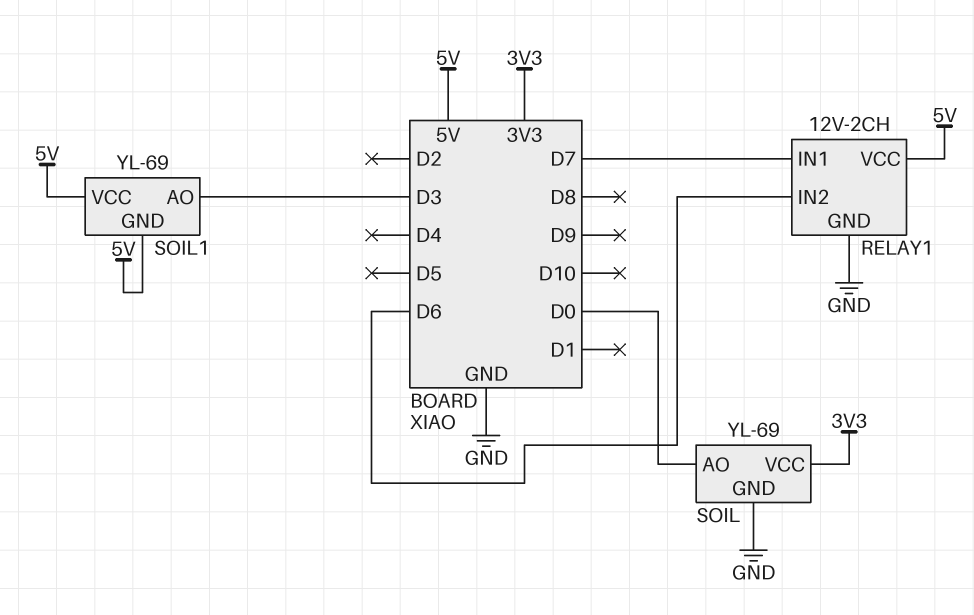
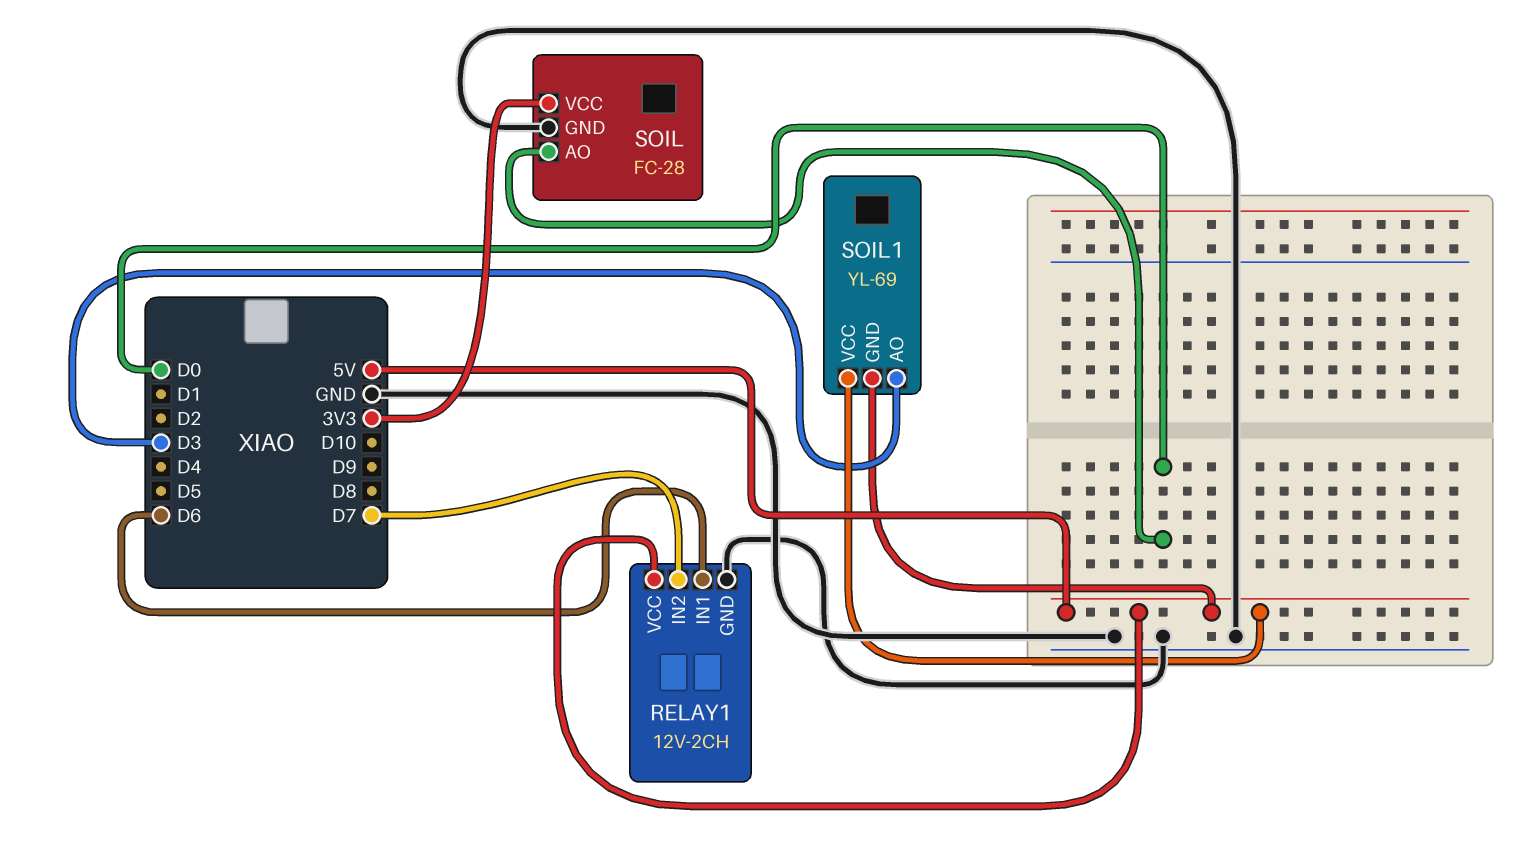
RELAY1 pin IN1: D7 -> D6
RELAY1 pin IN2: D6 -> D7
SOIL: YL-69 -> FC-28

